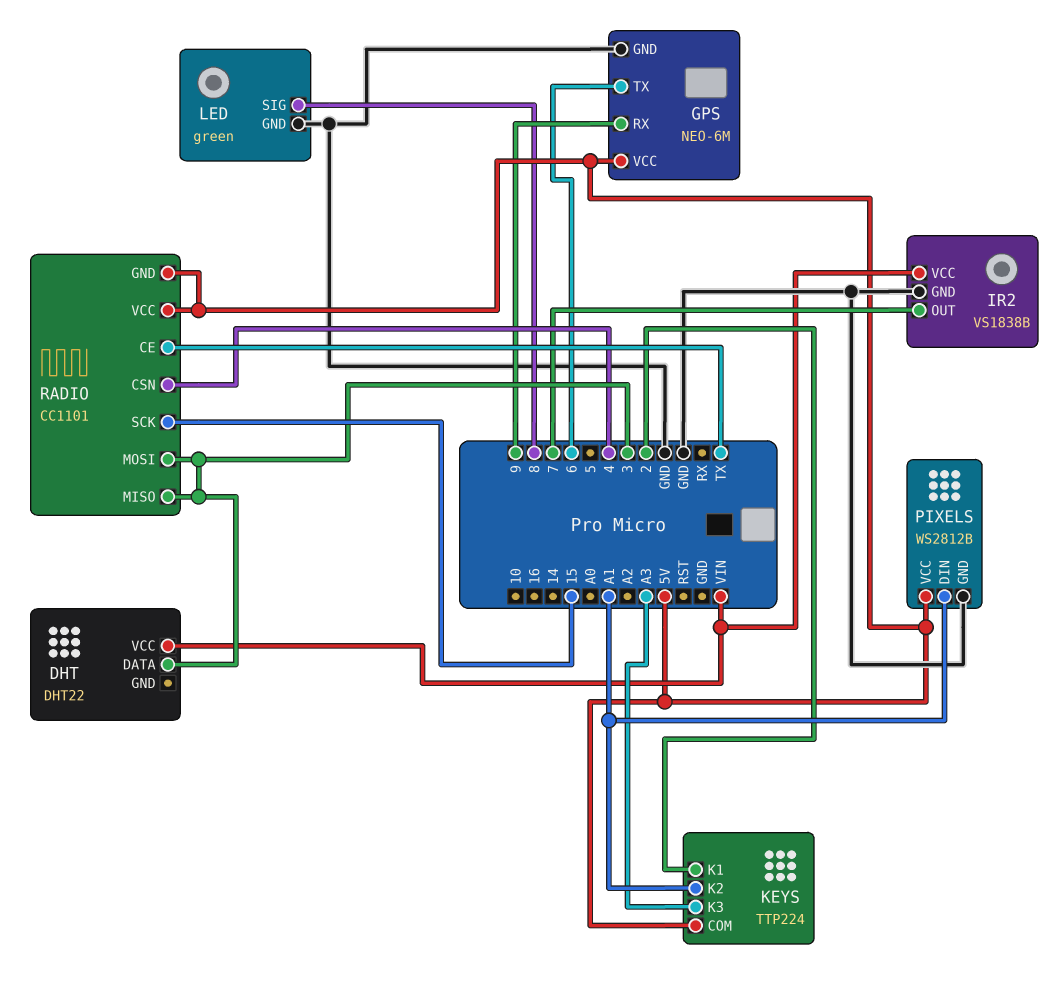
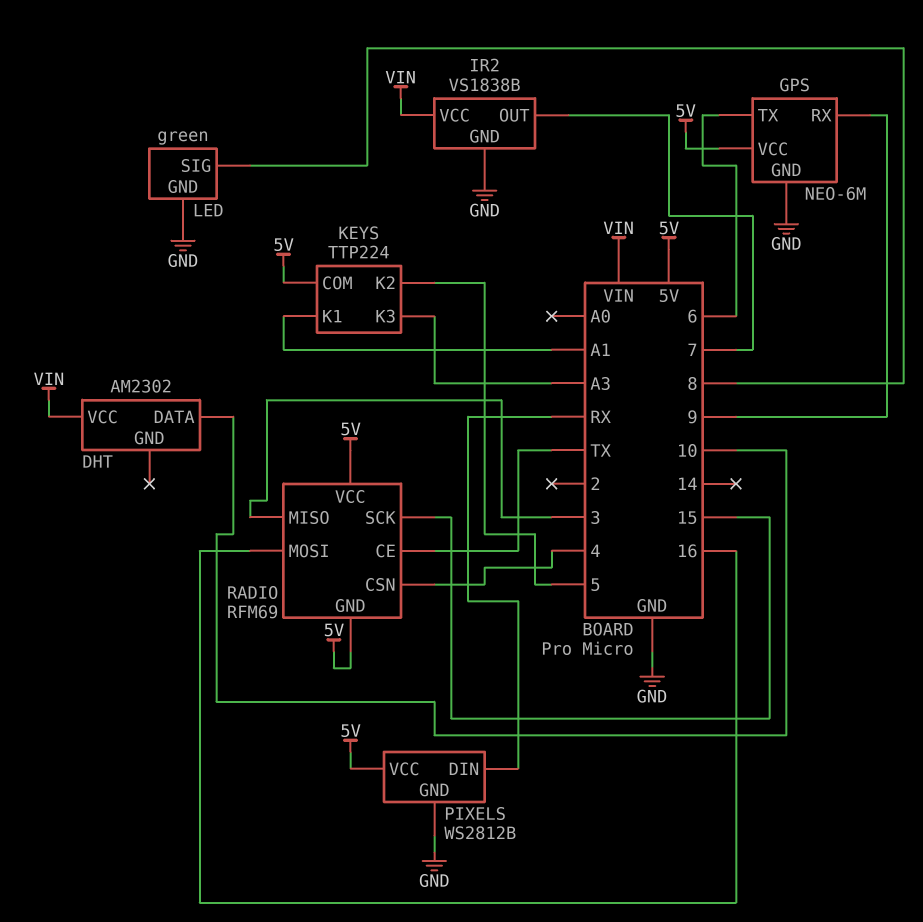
DHT: DHT22 -> AM2302
DHT pin DATA: 3 -> 10
KEYS pin K1: 2 -> A1
KEYS pin K2: A1 -> 5
PIXELS pin DIN: A1 -> RX
RADIO: CC1101 -> RFM69
RADIO pin MOSI: 3 -> 16

